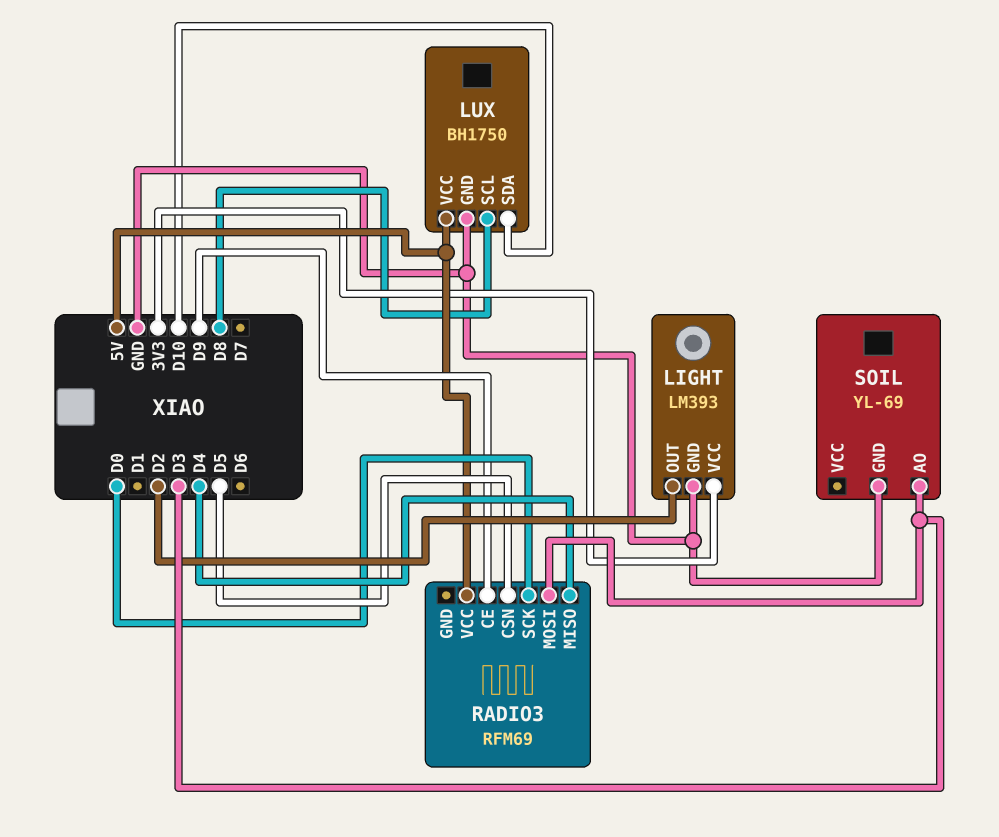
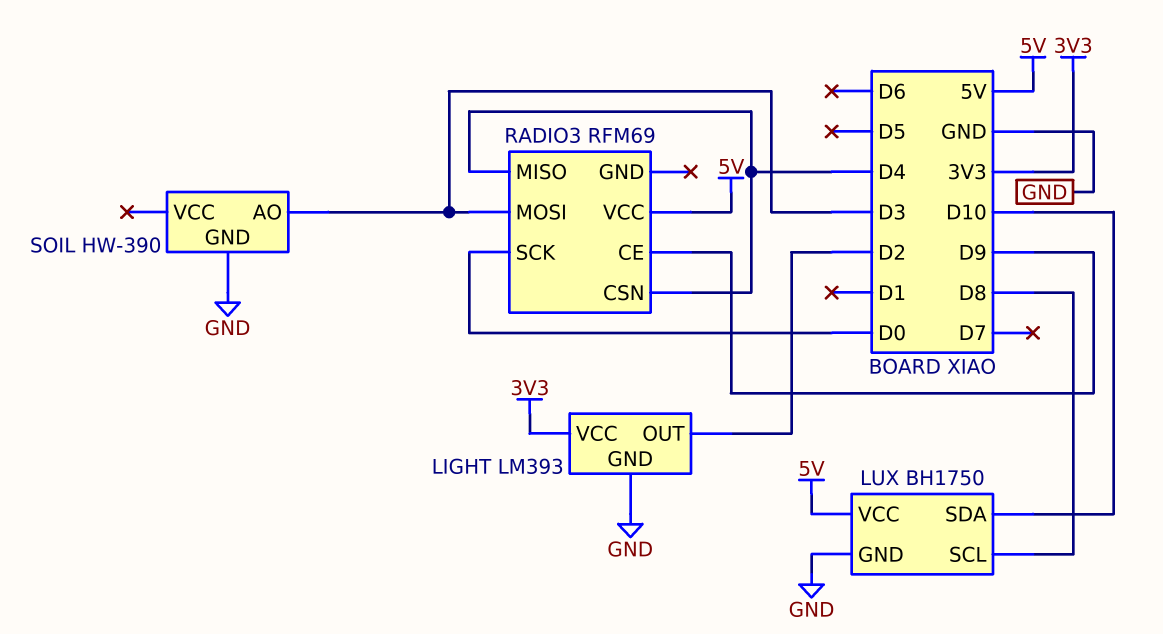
RADIO3 pin CSN: D5 -> D4
SOIL: YL-69 -> HW-390

